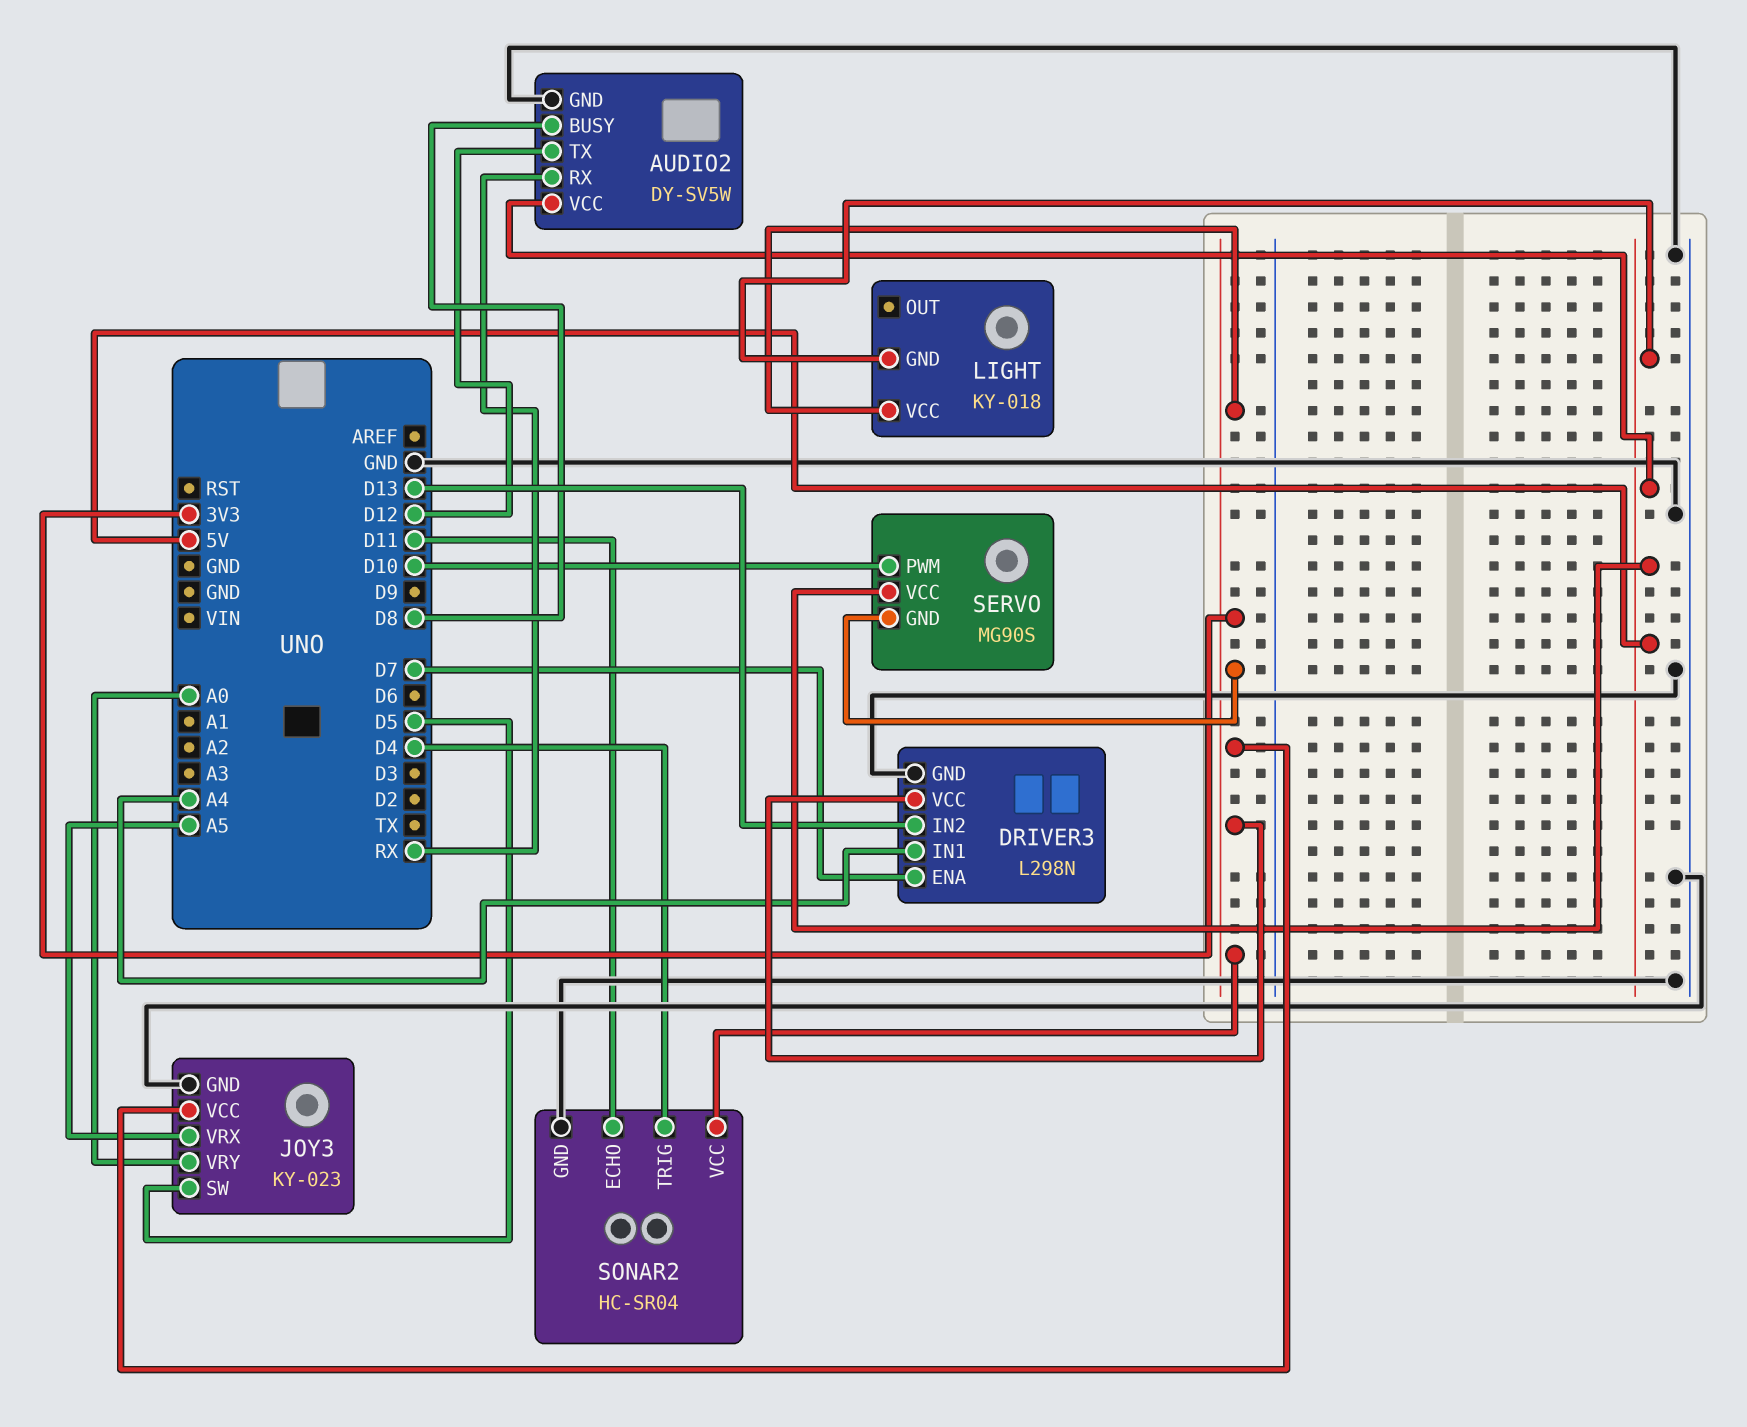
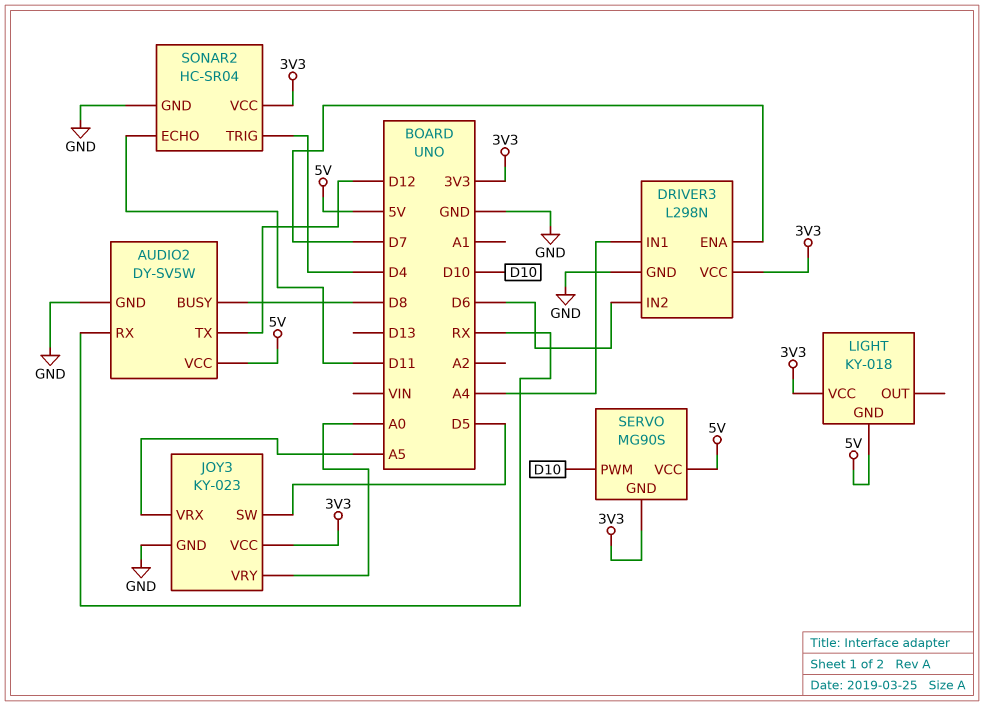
DRIVER3 pin IN2: D13 -> D6

